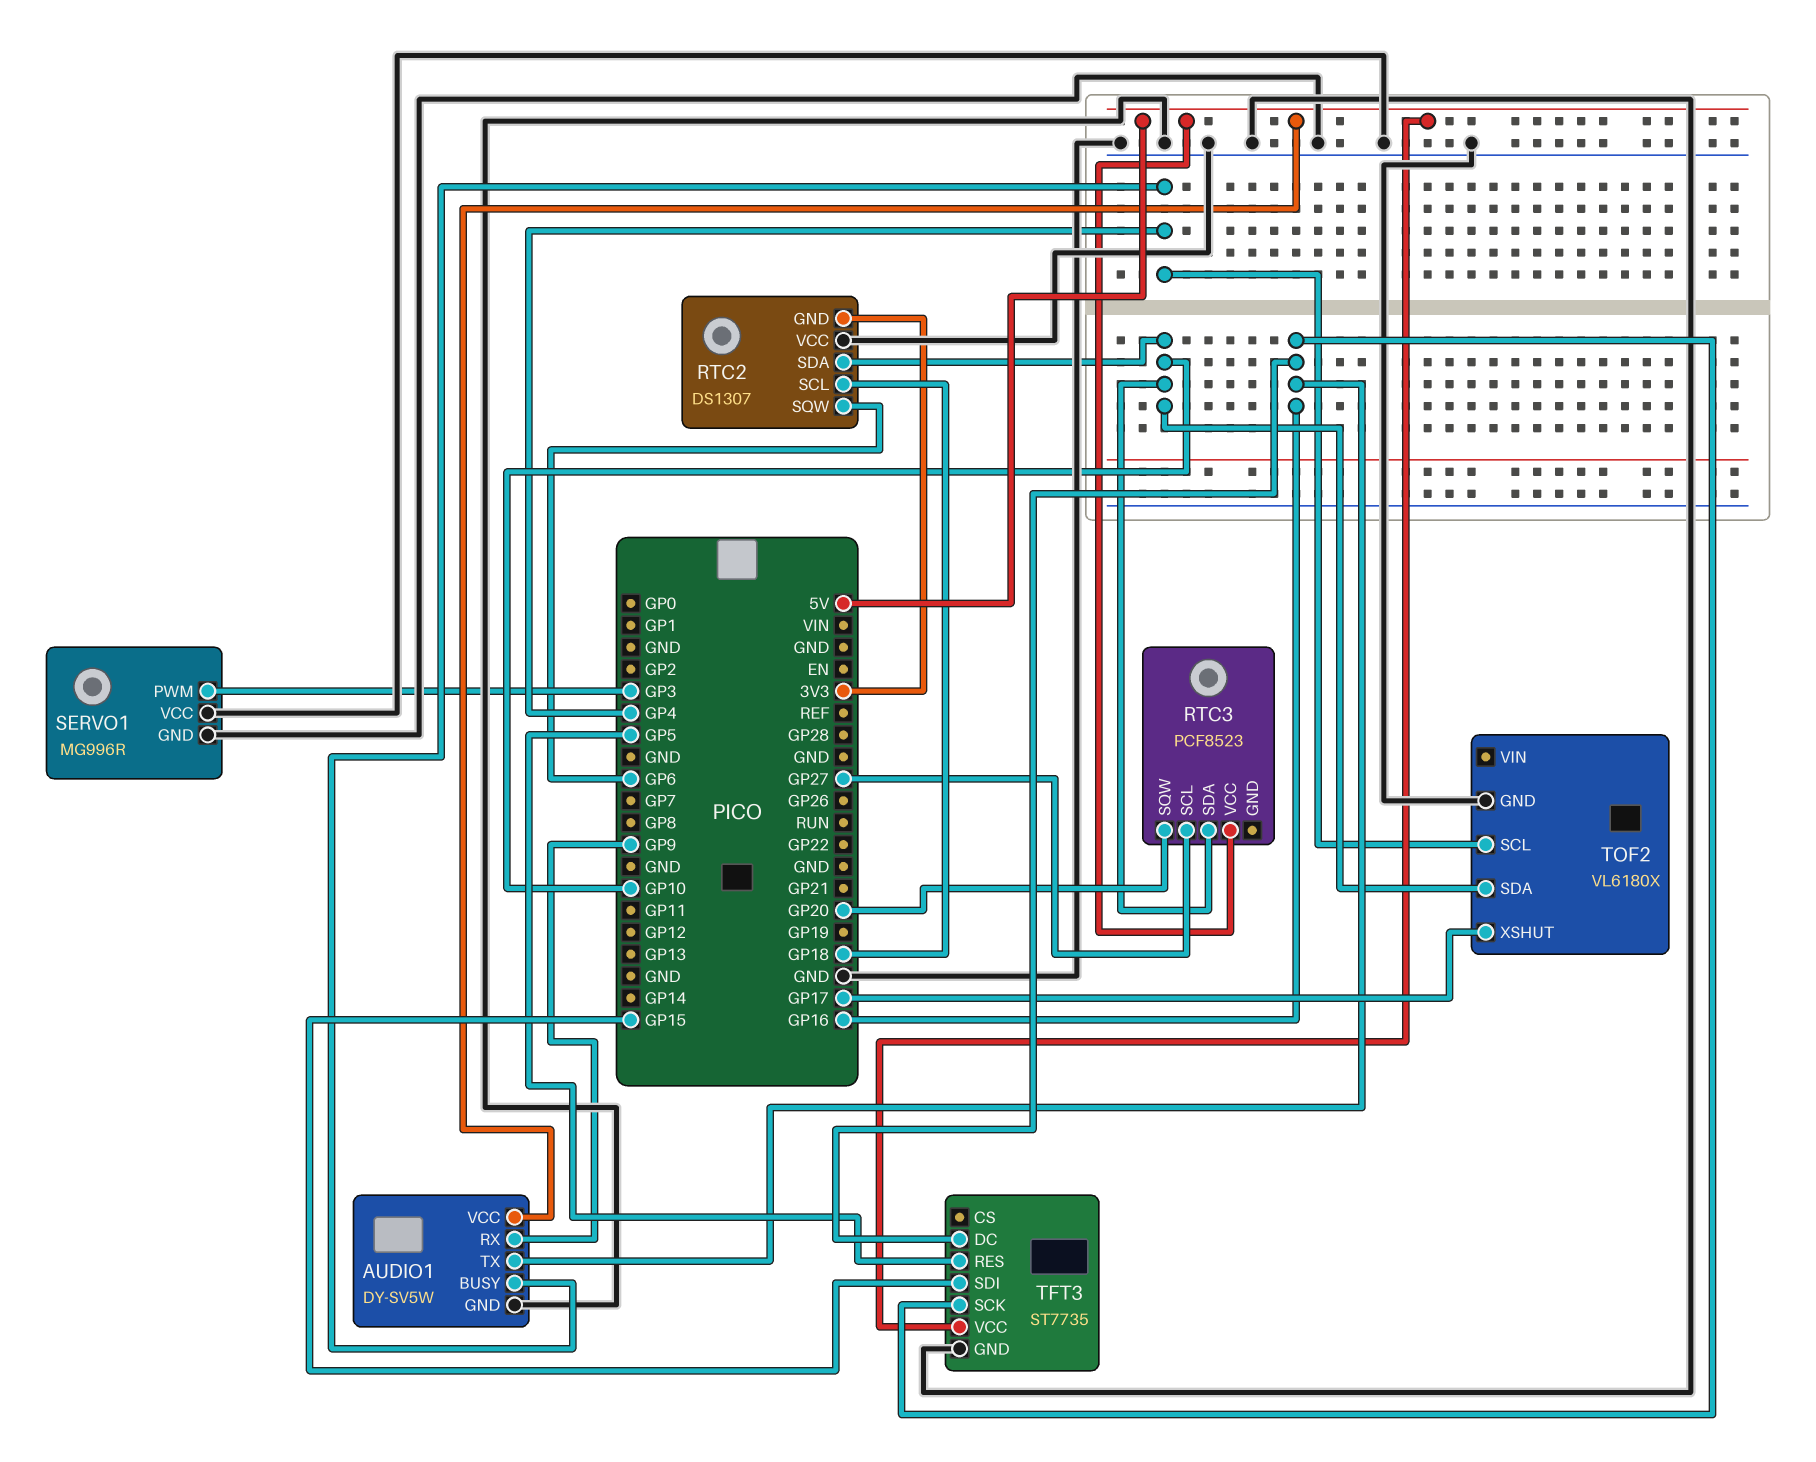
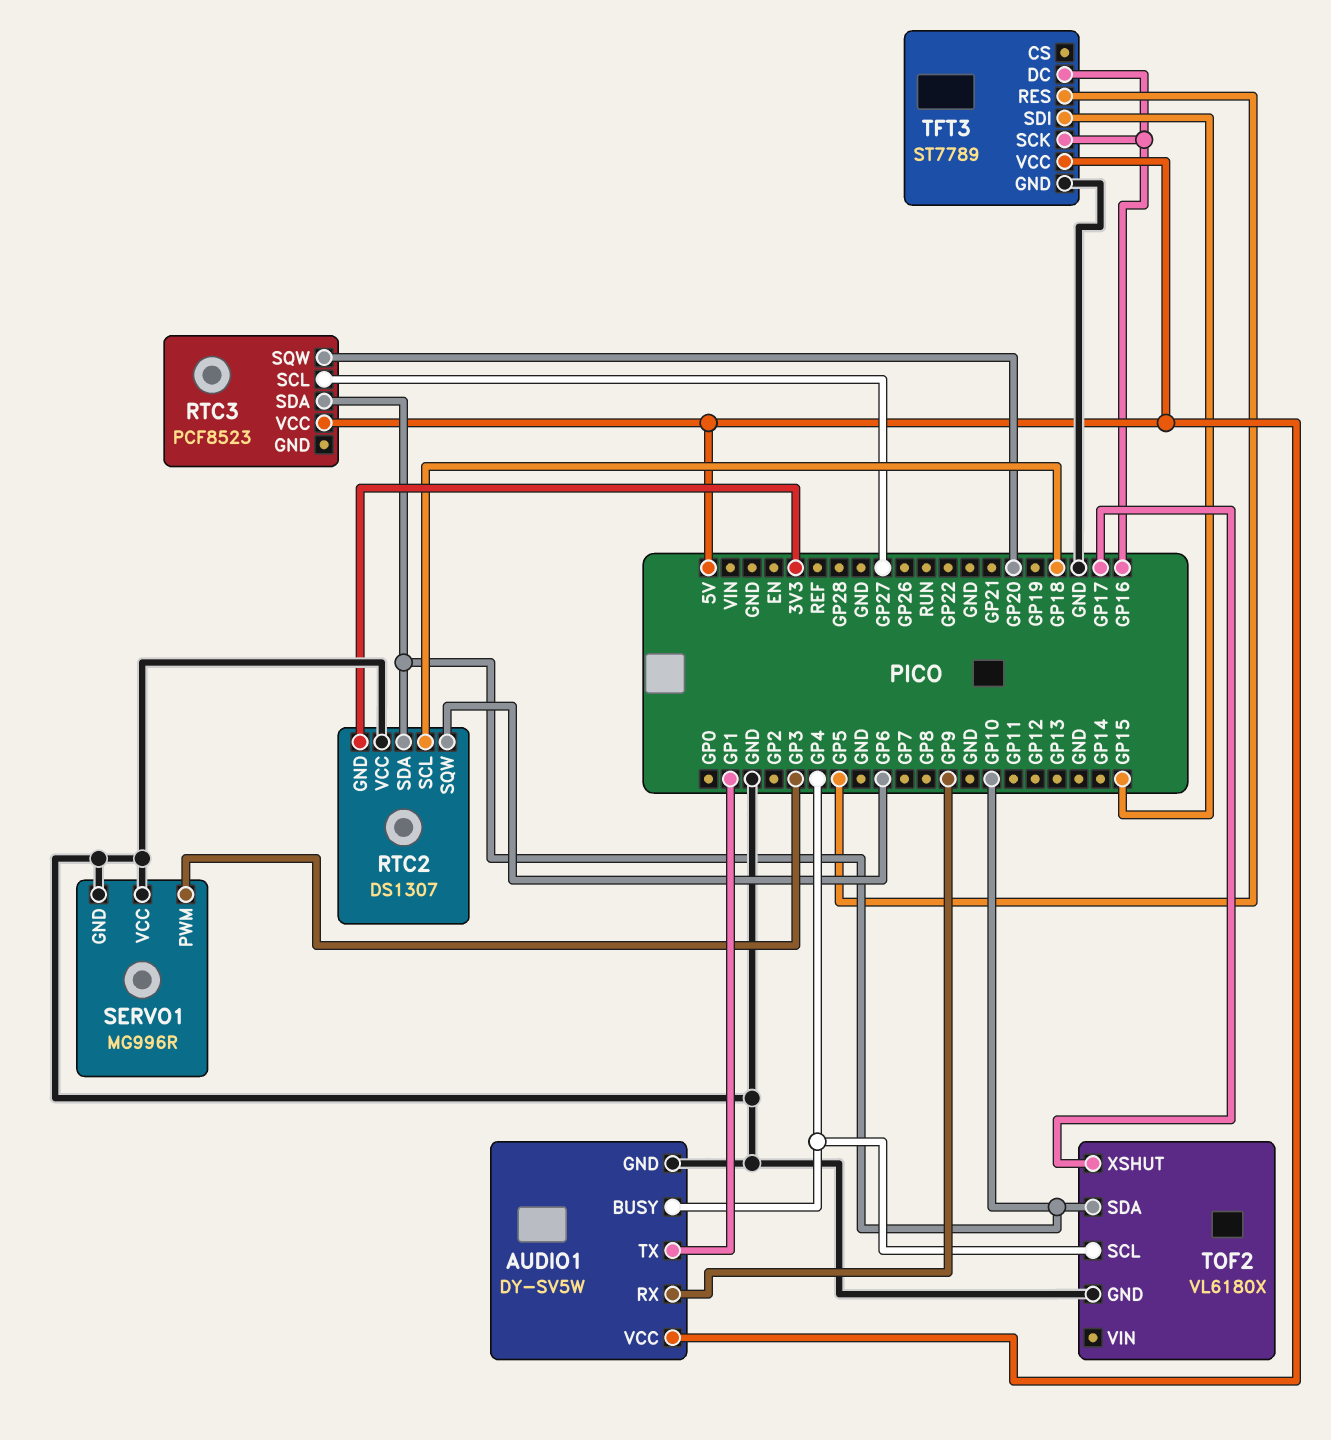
AUDIO1 pin TX: GP16 -> GP1
TFT3: ST7735 -> ST7789

